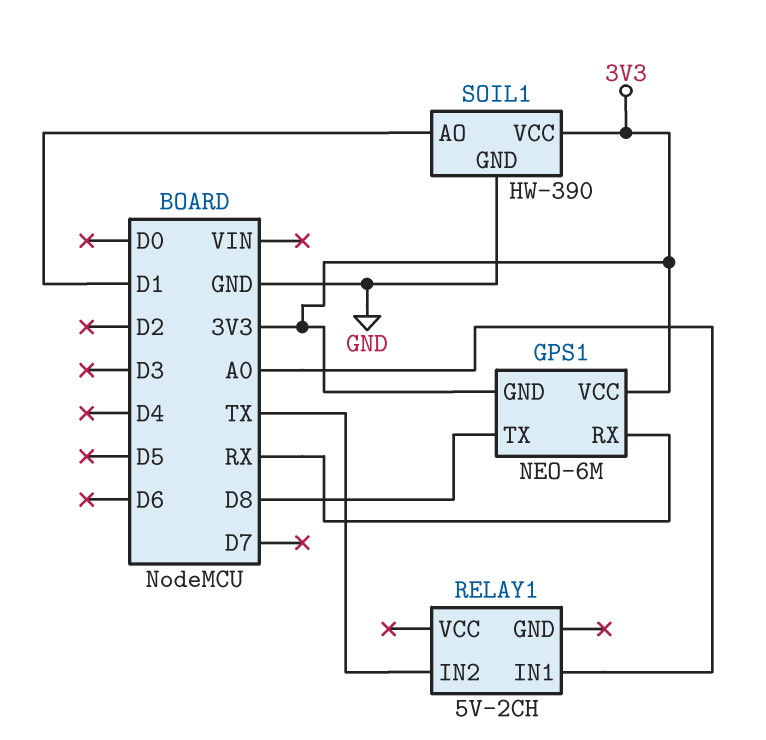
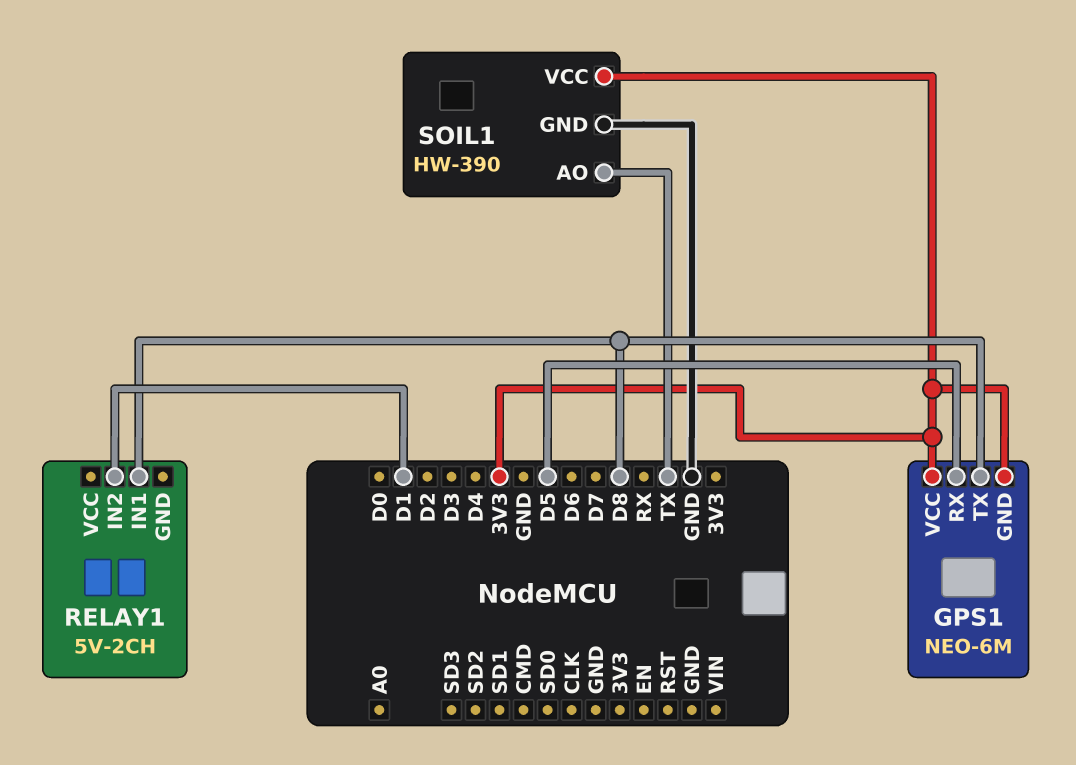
GPS1 pin RX: RX -> D5
RELAY1 pin IN1: A0 -> D8
RELAY1 pin IN2: TX -> D1
SOIL1 pin AO: D1 -> TX

